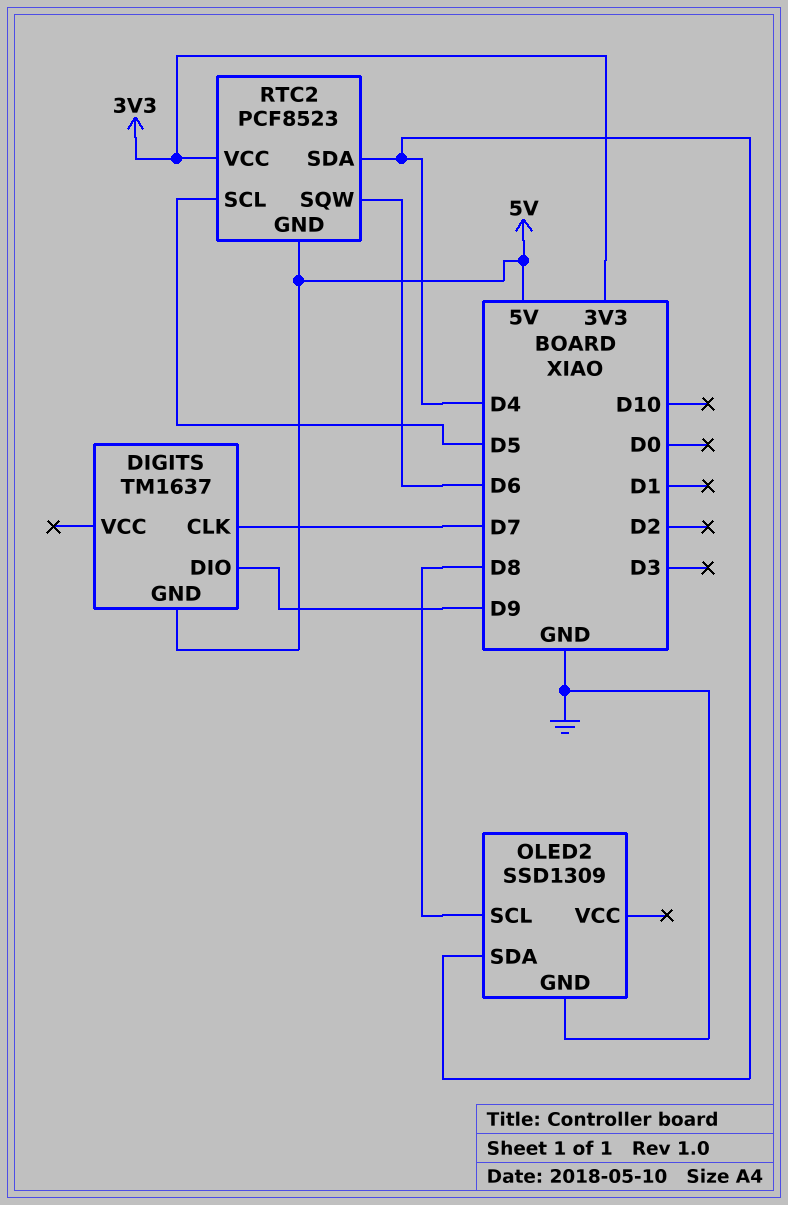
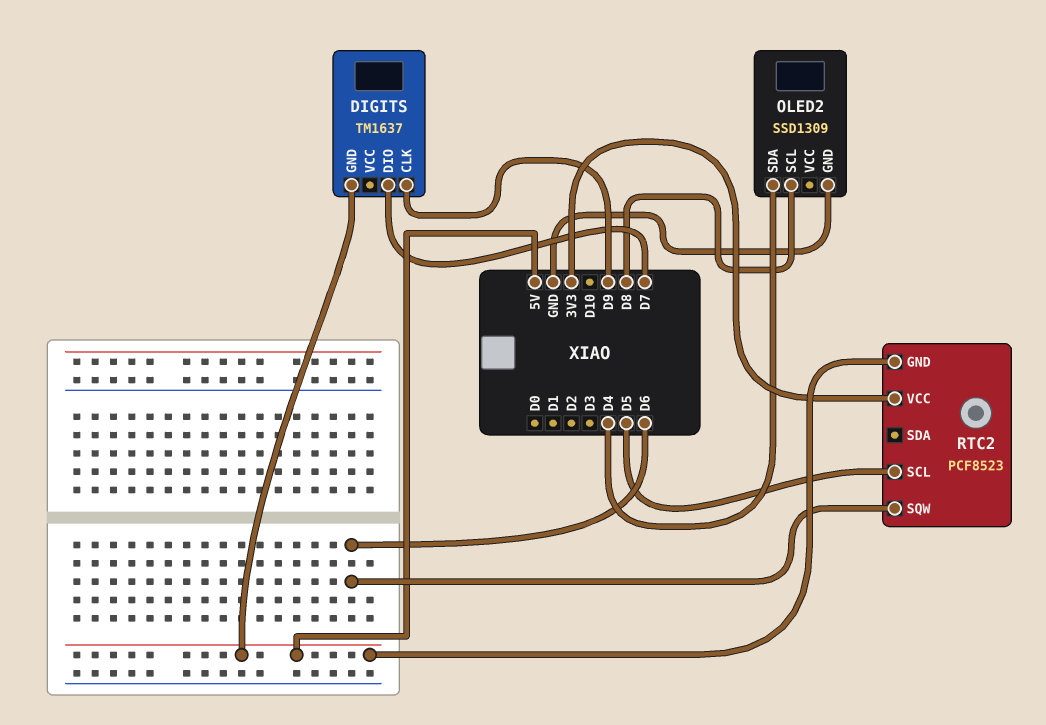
DIGITS pin CLK: D7 -> D9
DIGITS pin DIO: D9 -> D7
RTC2 pin SDA: D4 -> none

